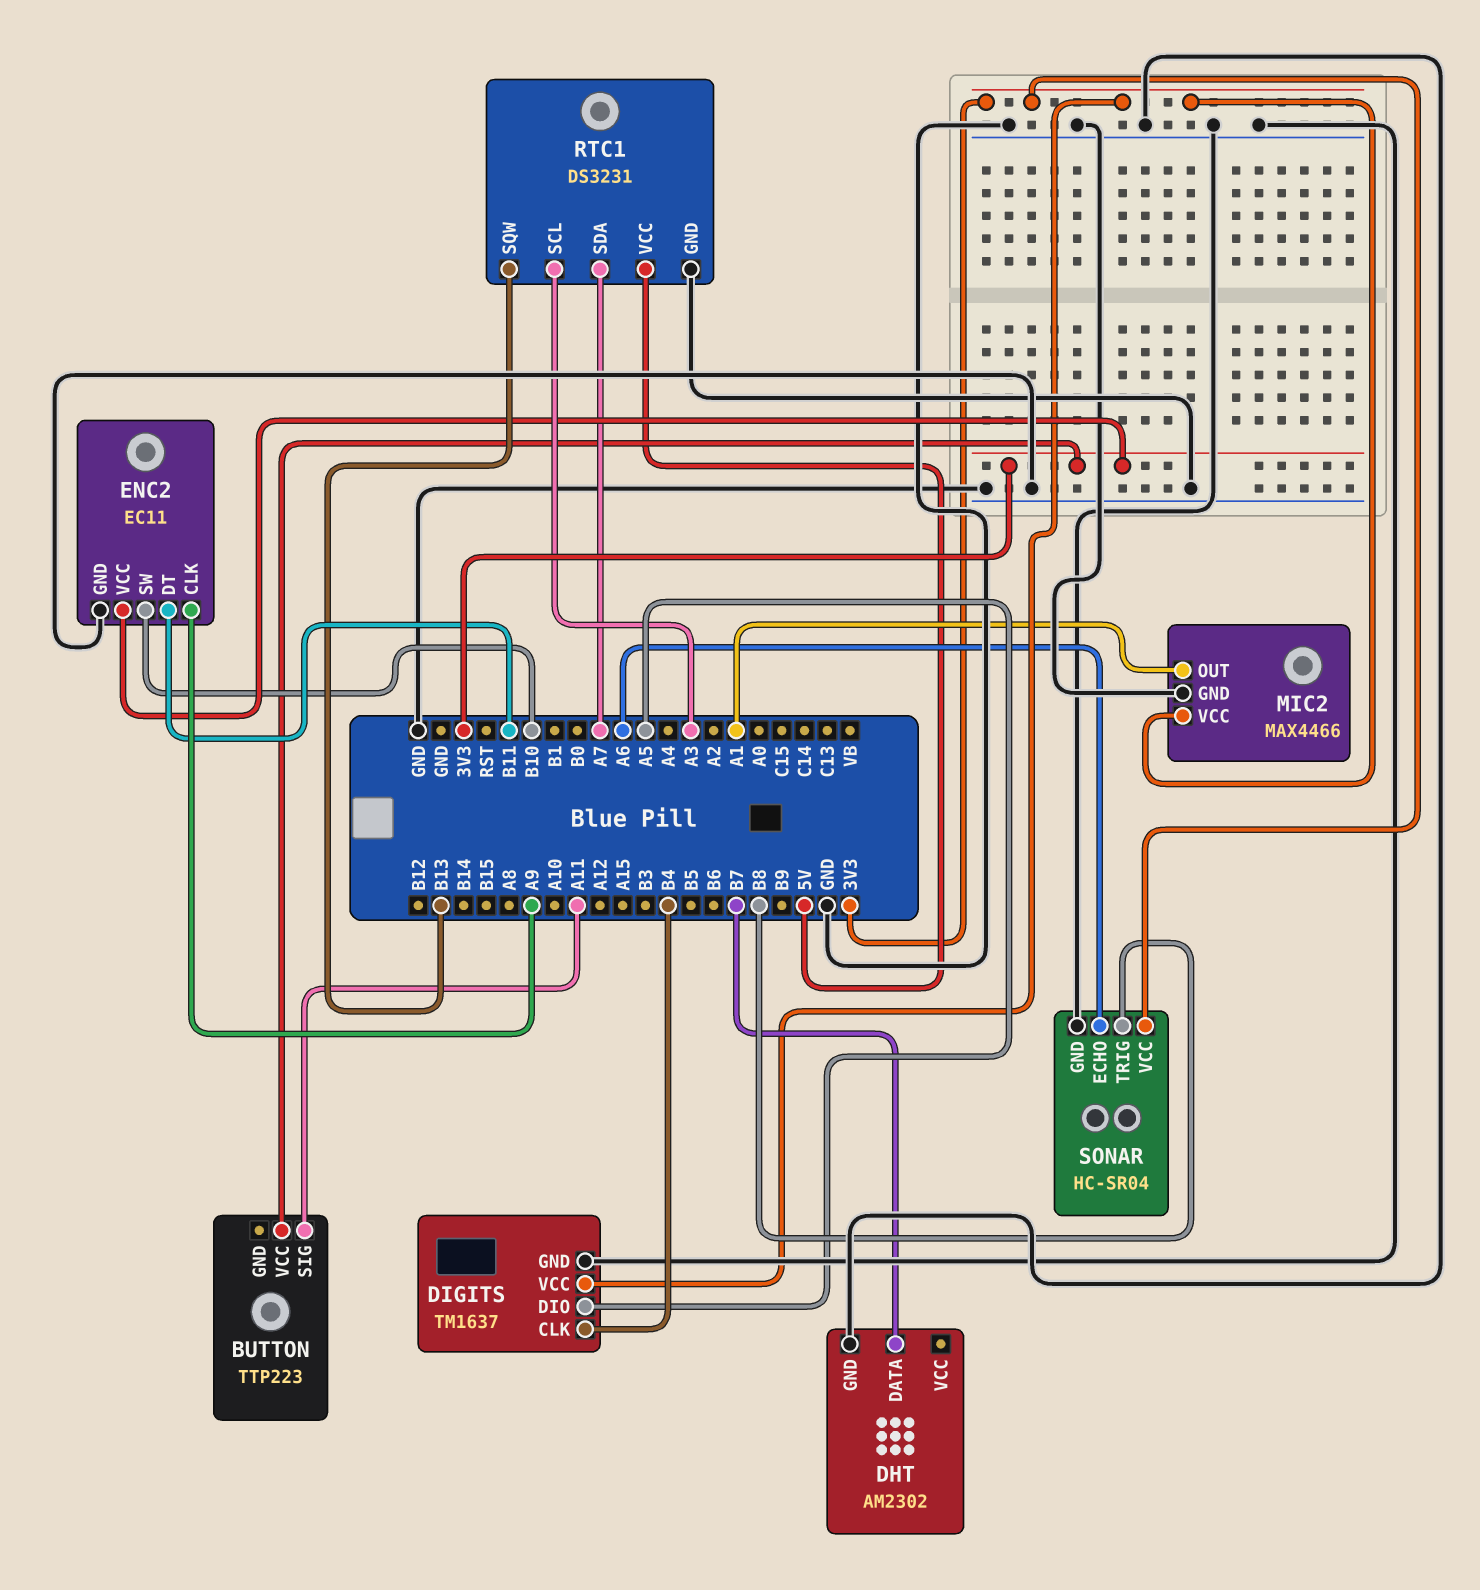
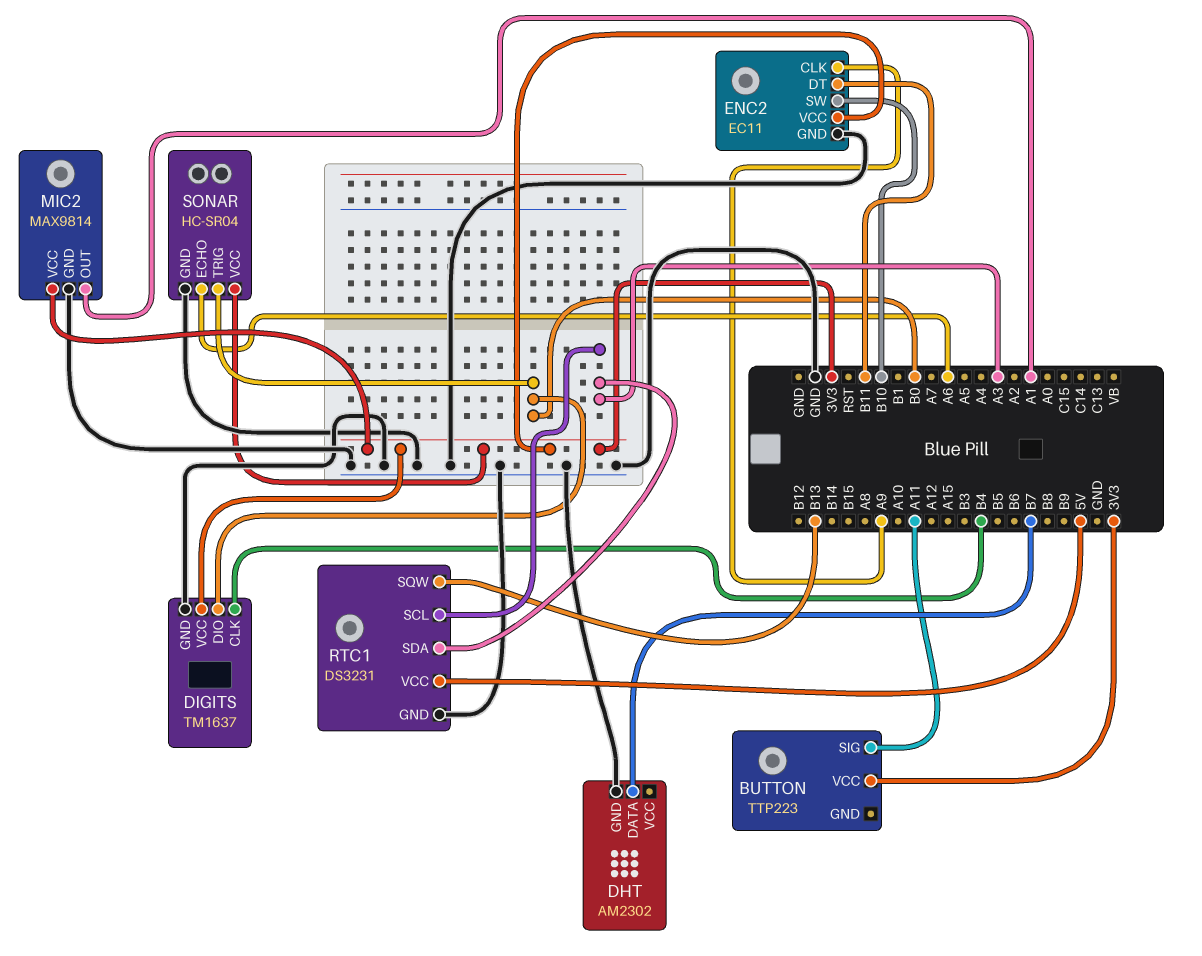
DIGITS pin DIO: A5 -> B0
MIC2: MAX4466 -> MAX9814
RTC1 pin SDA: A7 -> A3
SONAR pin TRIG: B8 -> B0

